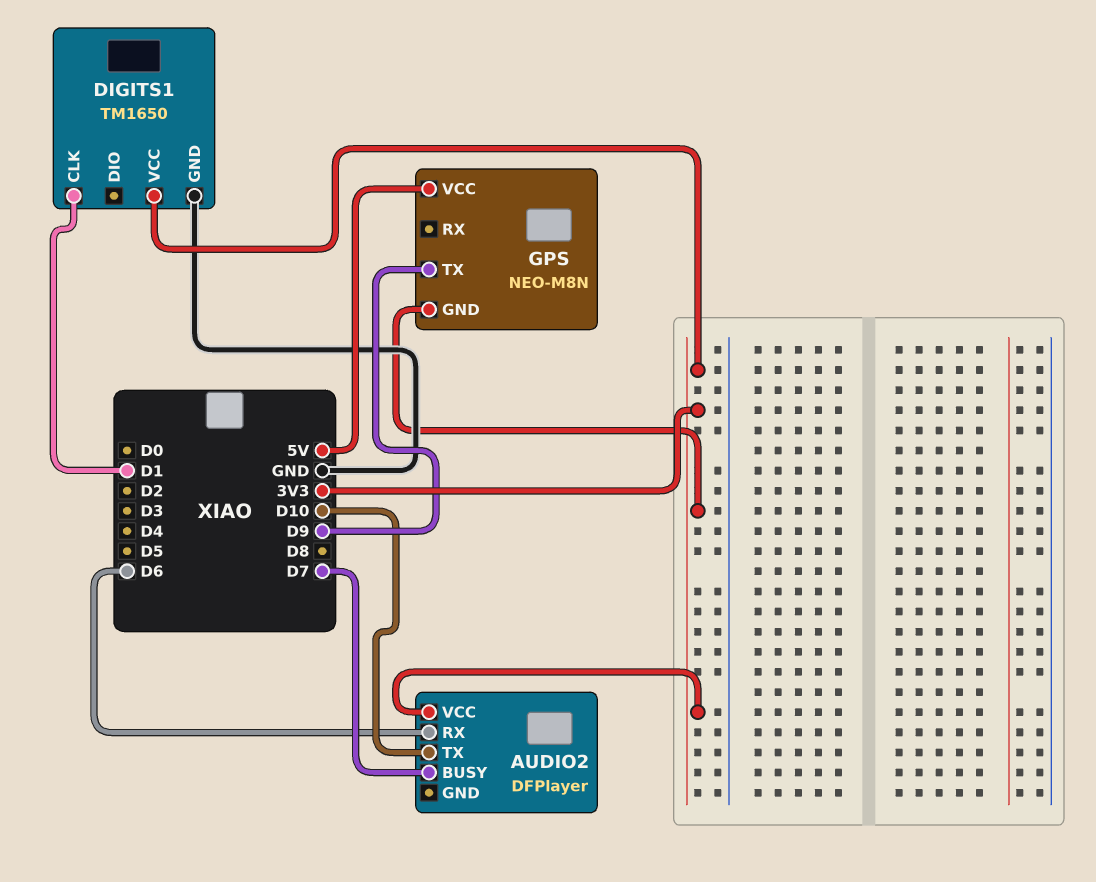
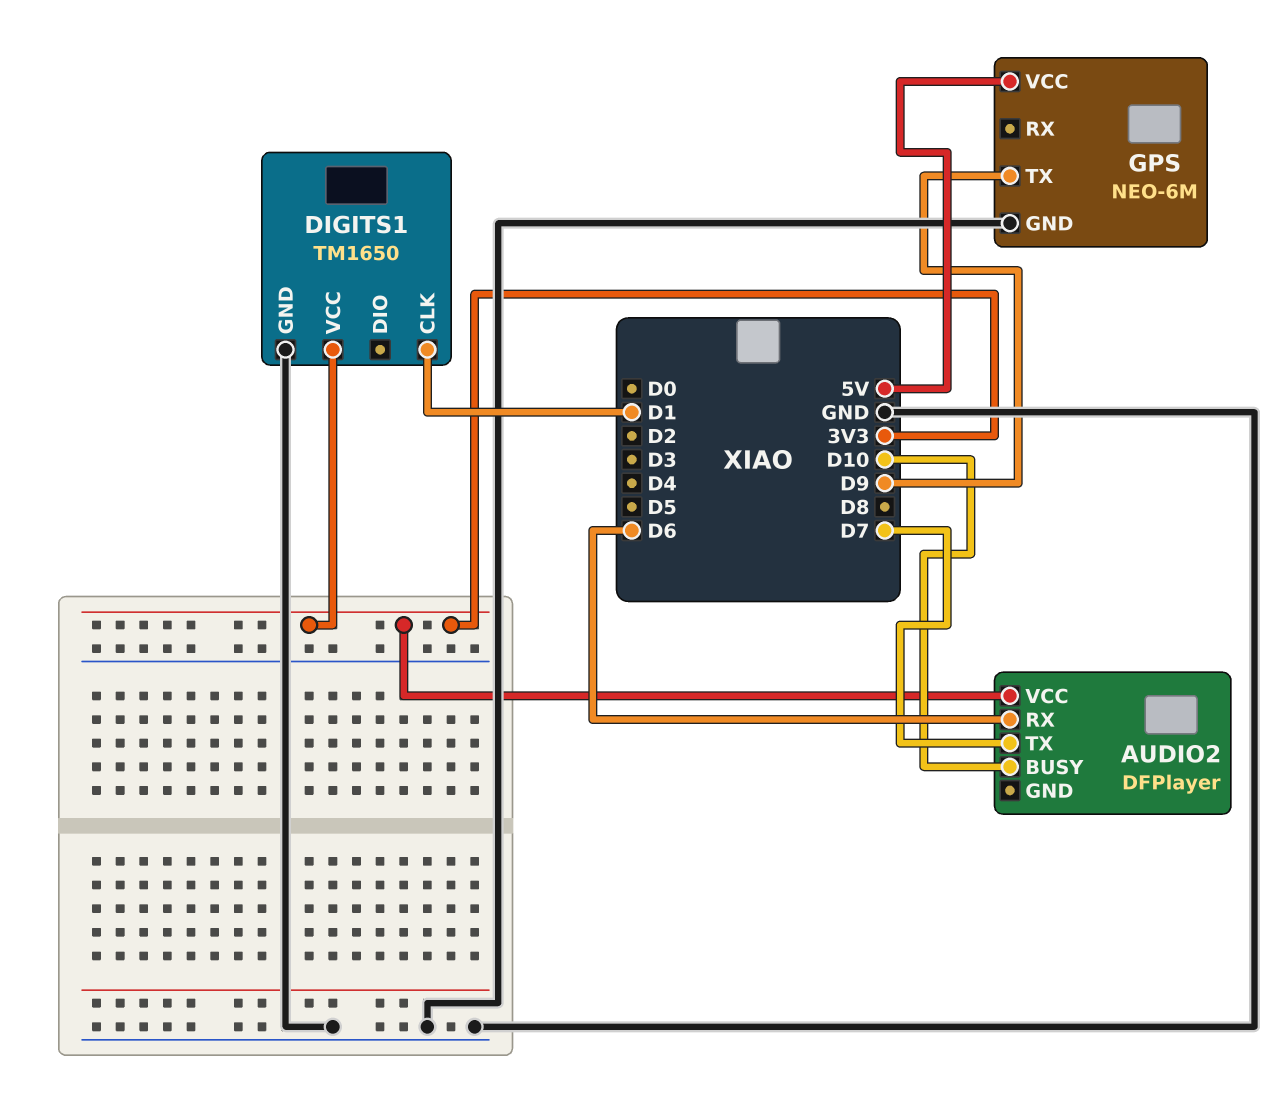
AUDIO2 pin BUSY: D7 -> D10
AUDIO2 pin TX: D10 -> D7
GPS: NEO-M8N -> NEO-6M
GPS pin GND: 3V3 -> GND

